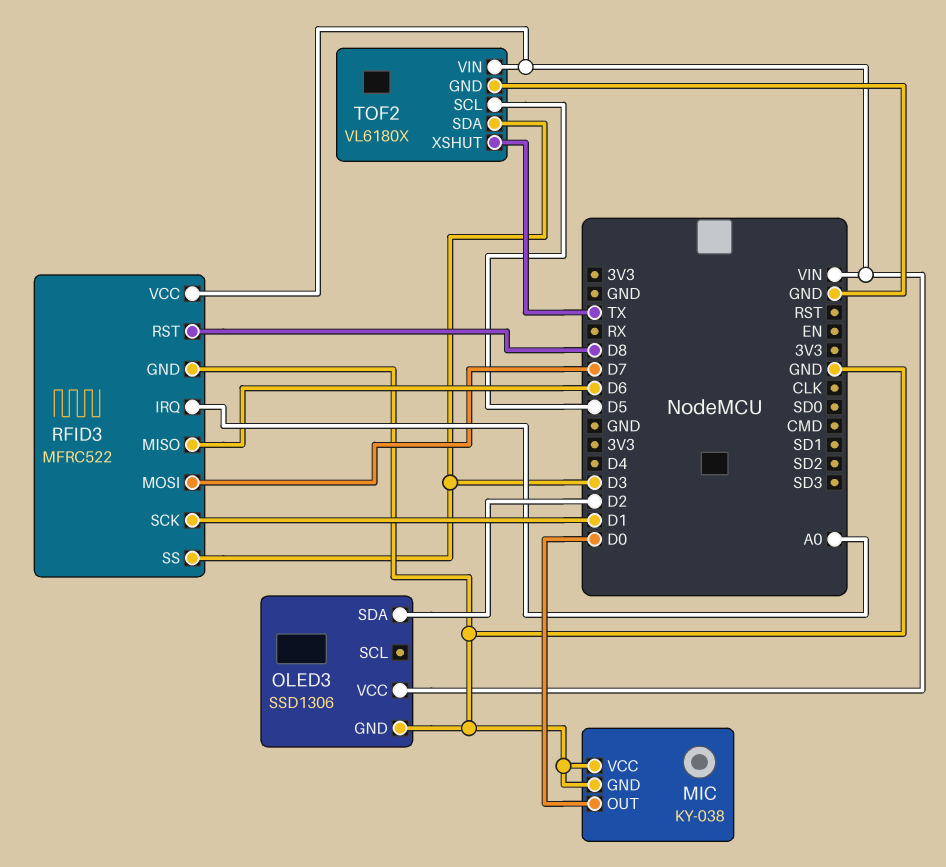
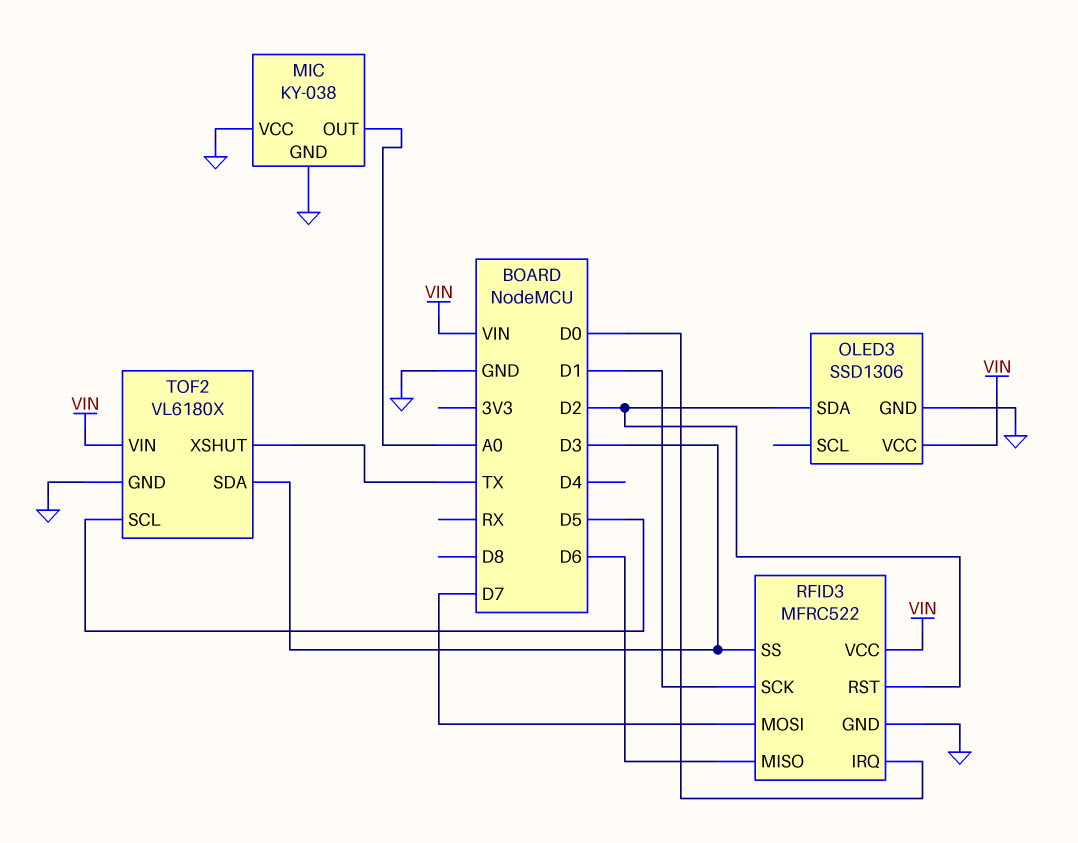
MIC pin OUT: D0 -> A0
RFID3 pin IRQ: A0 -> D0
RFID3 pin RST: D8 -> D2

